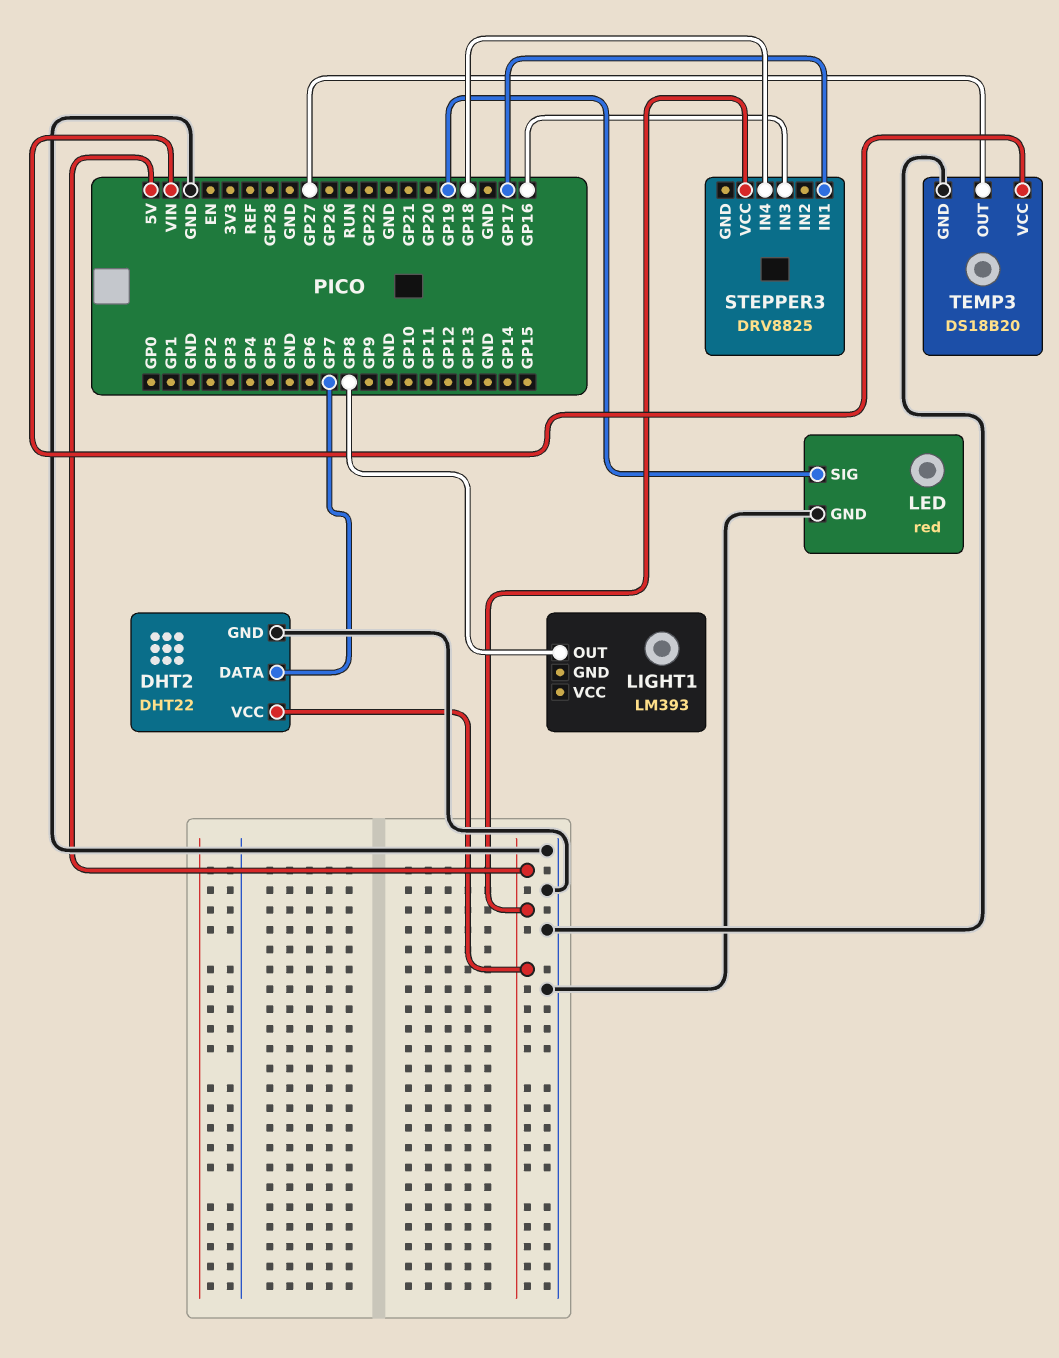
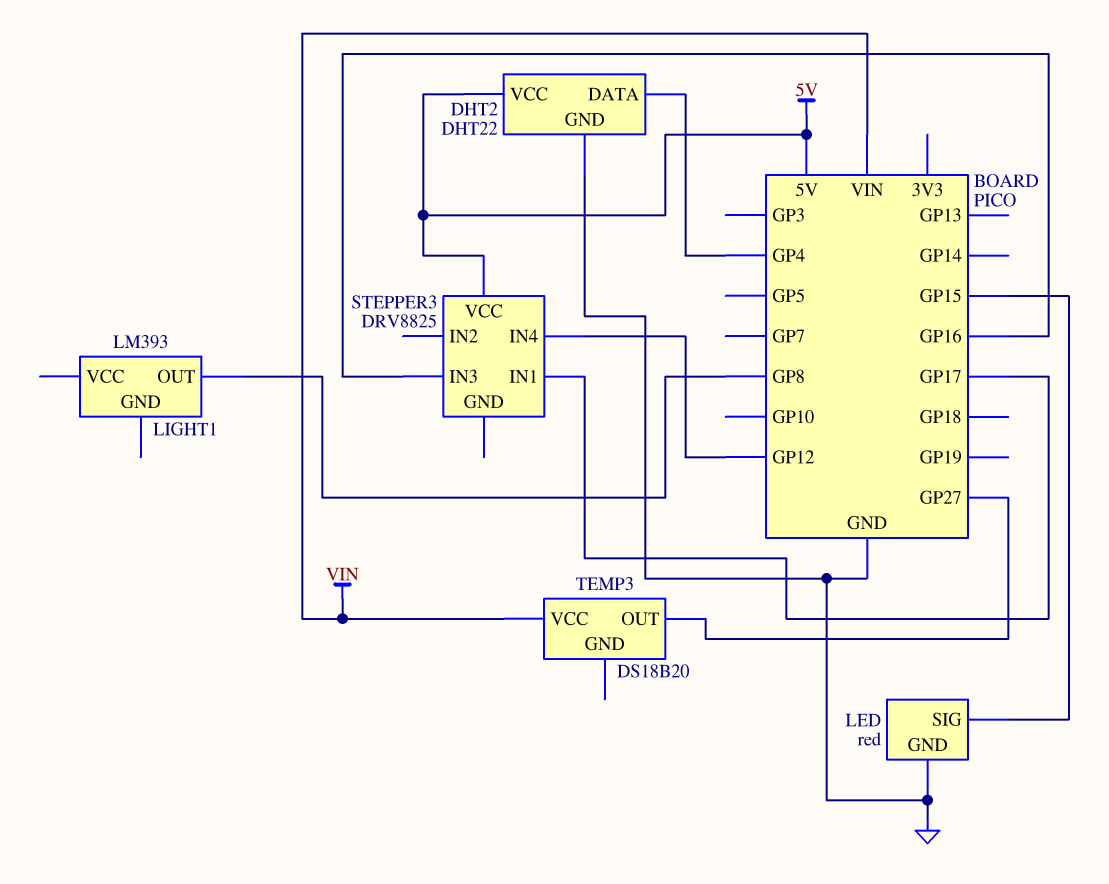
DHT2 pin DATA: GP7 -> GP4
LED pin SIG: GP19 -> GP15
STEPPER3 pin IN4: GP18 -> GP12
TEMP3 pin GND: GND -> none

